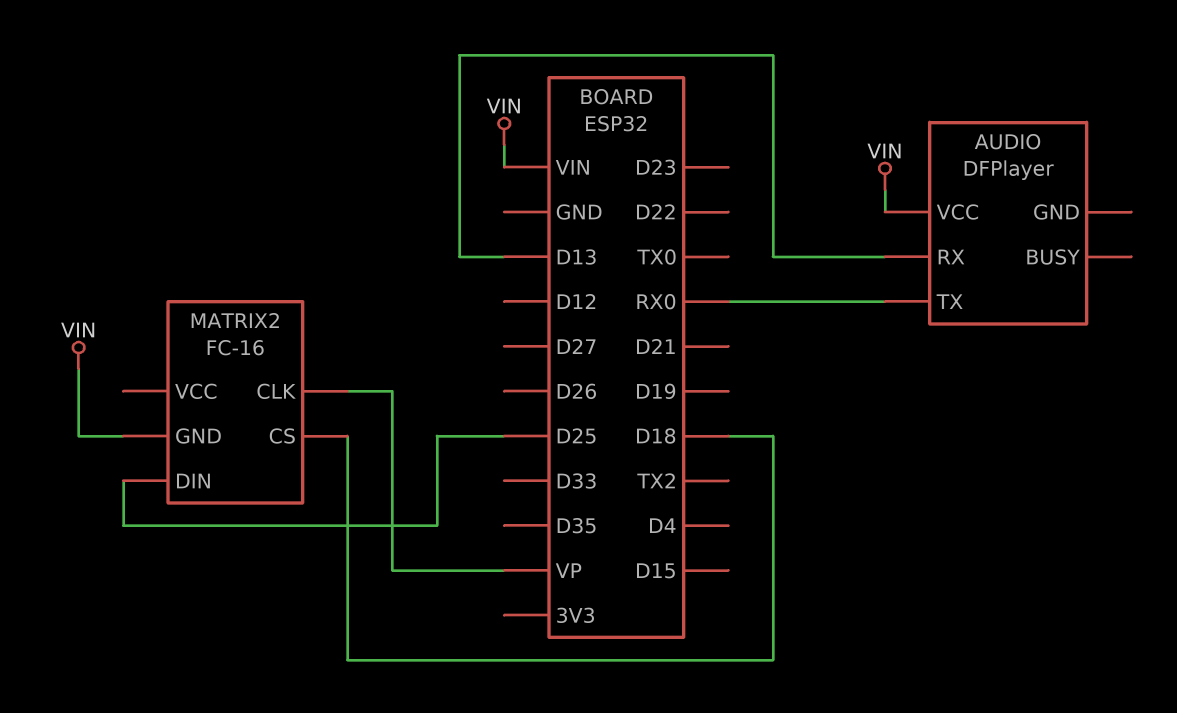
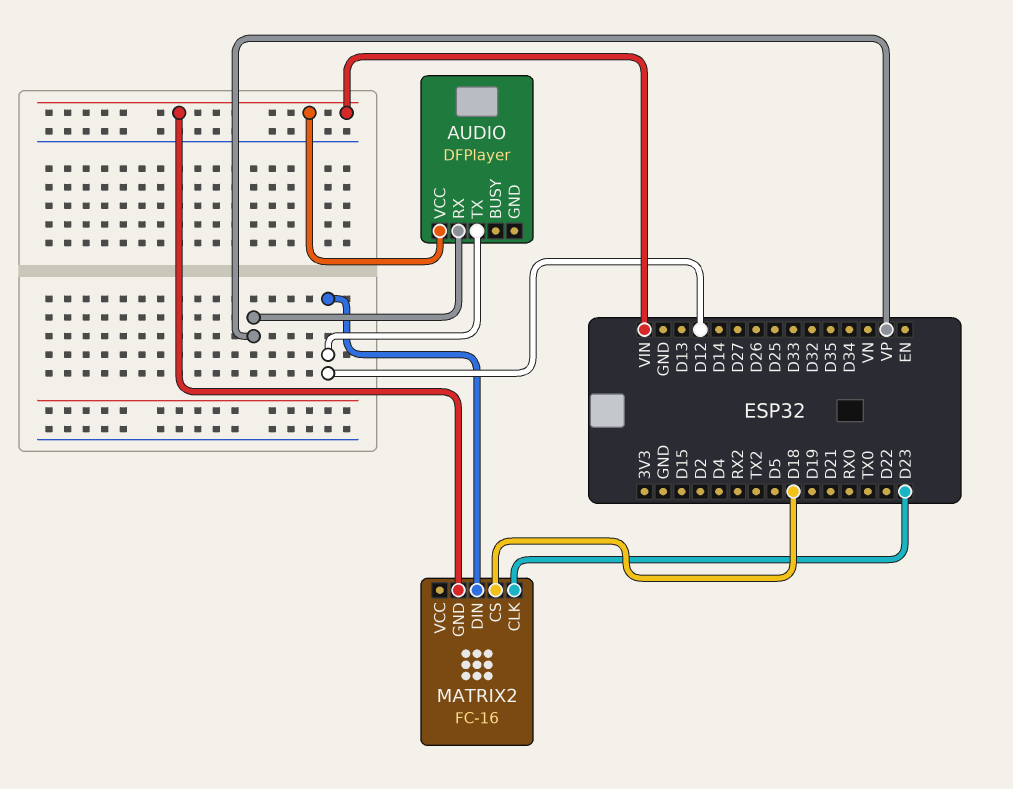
AUDIO pin RX: D13 -> VP
AUDIO pin TX: RX0 -> D12
MATRIX2 pin CLK: VP -> D23
MATRIX2 pin DIN: D25 -> D12

